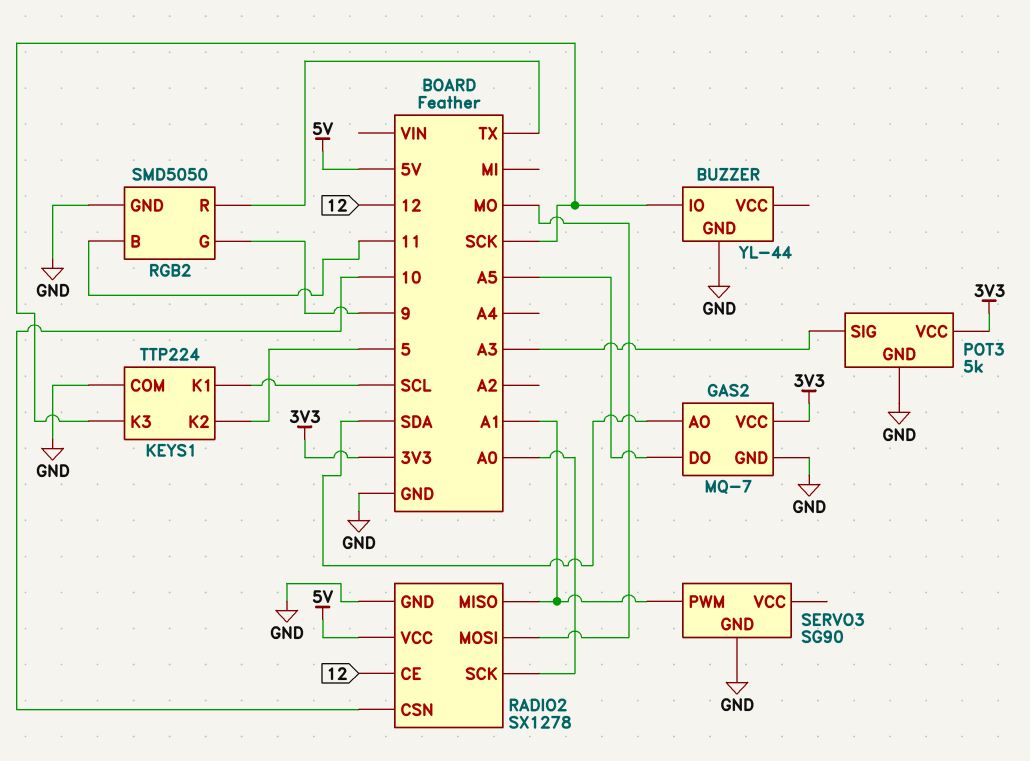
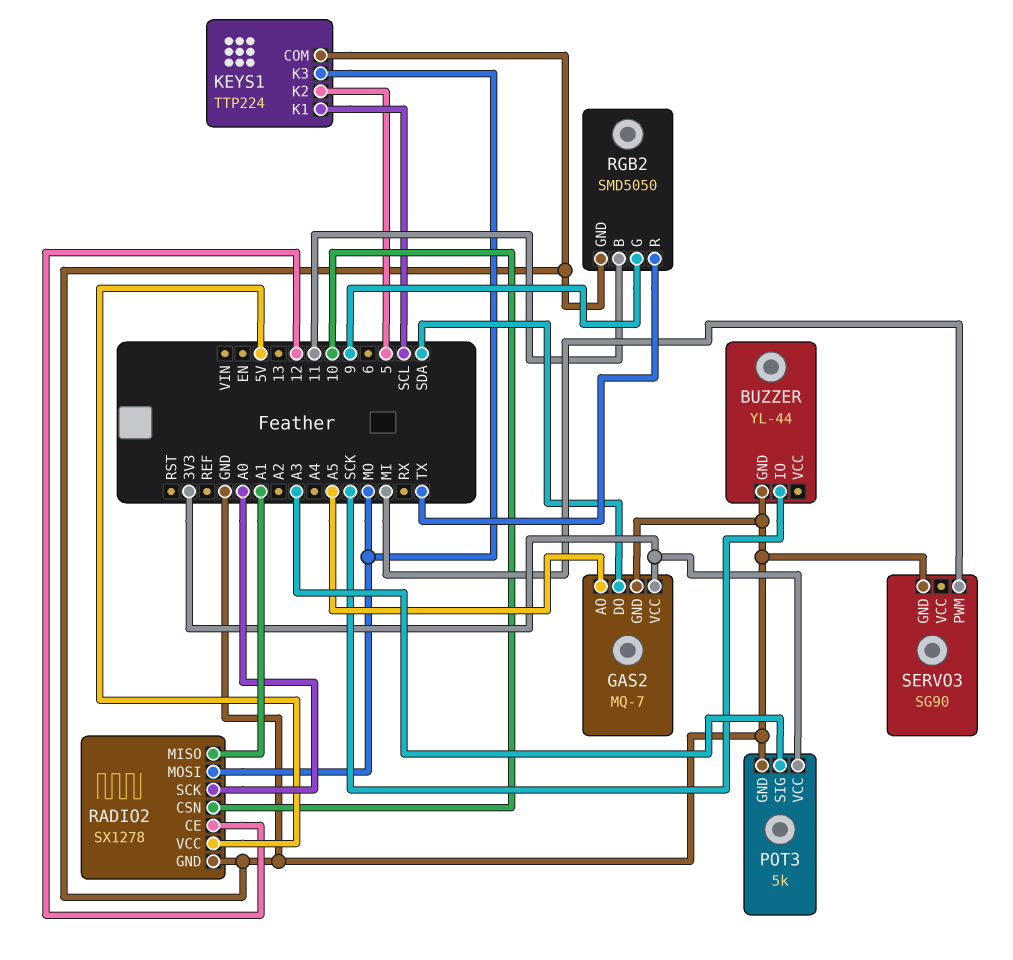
GAS2 pin AO: SDA -> A5
GAS2 pin DO: A5 -> SDA
KEYS1 pin K3: SCK -> MO
SERVO3 pin PWM: A1 -> MI

